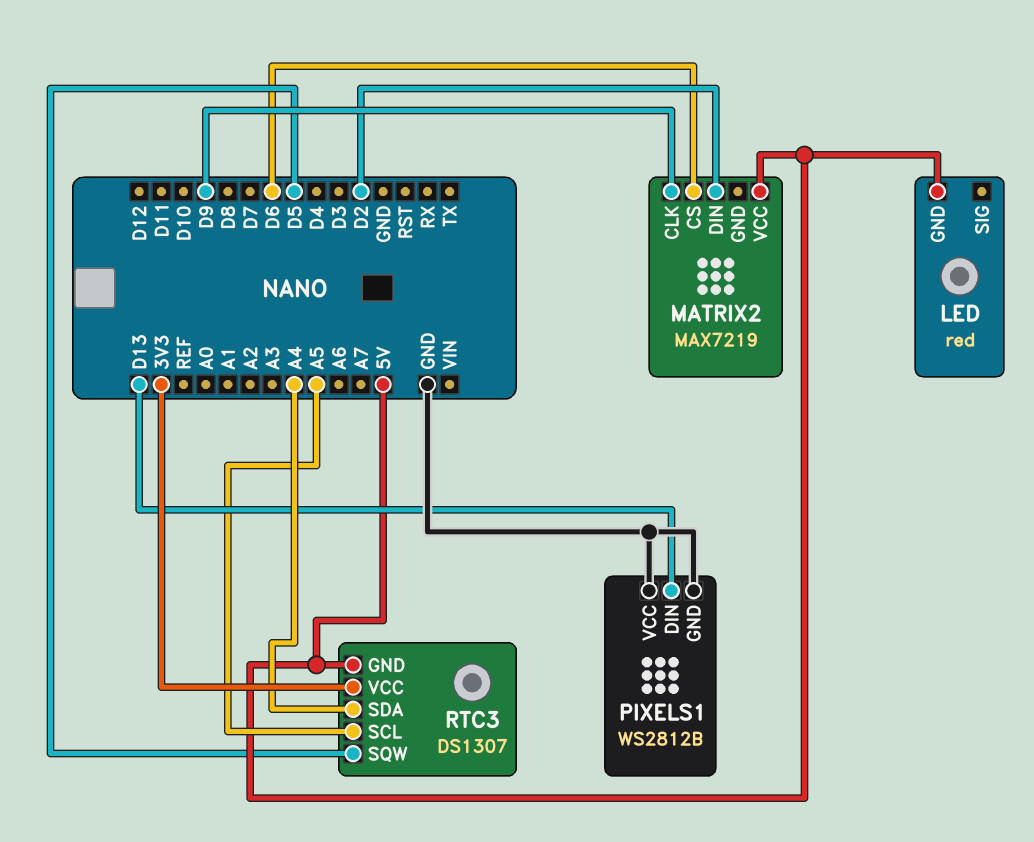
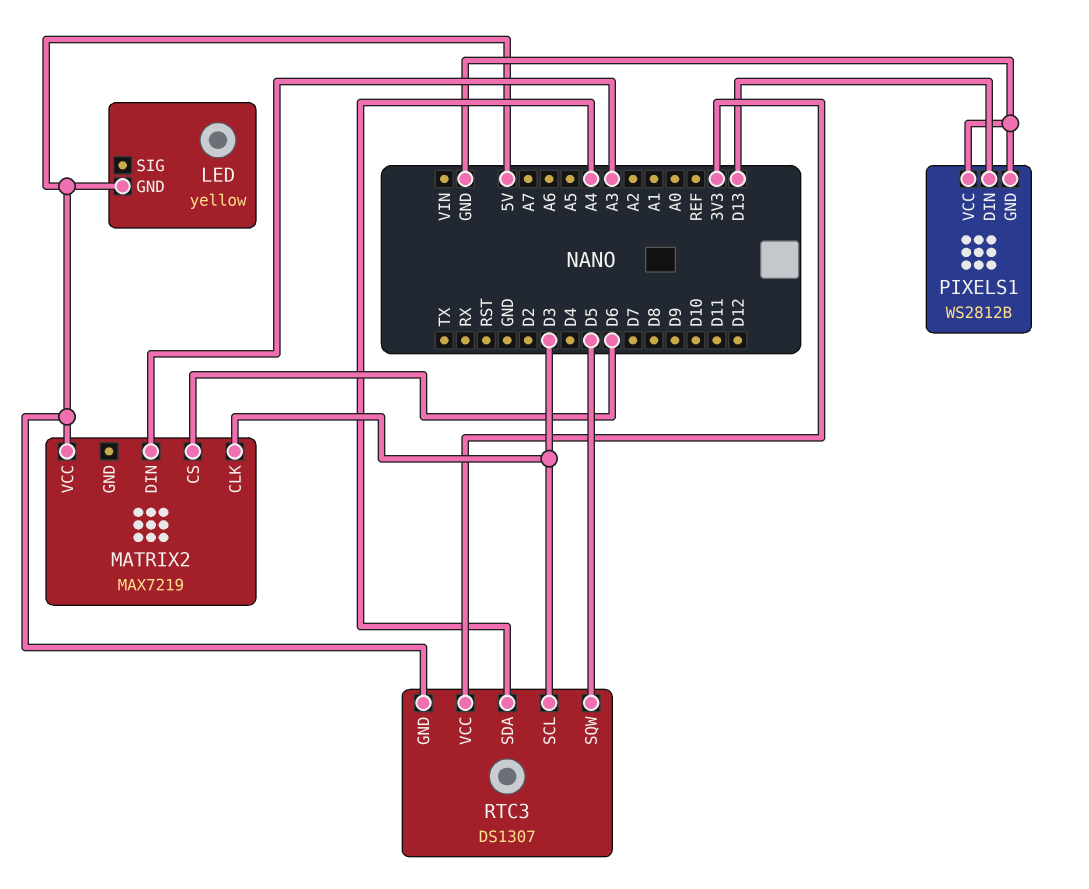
LED: red -> yellow
MATRIX2 pin CLK: D9 -> D3
MATRIX2 pin DIN: D2 -> A3
RTC3 pin SCL: A5 -> D3

